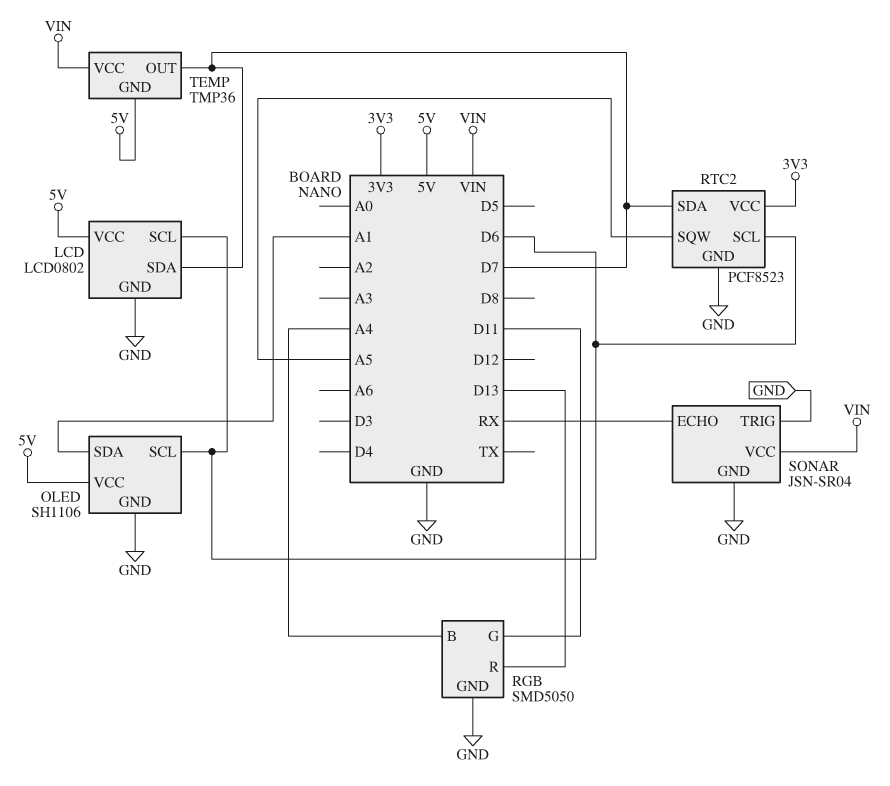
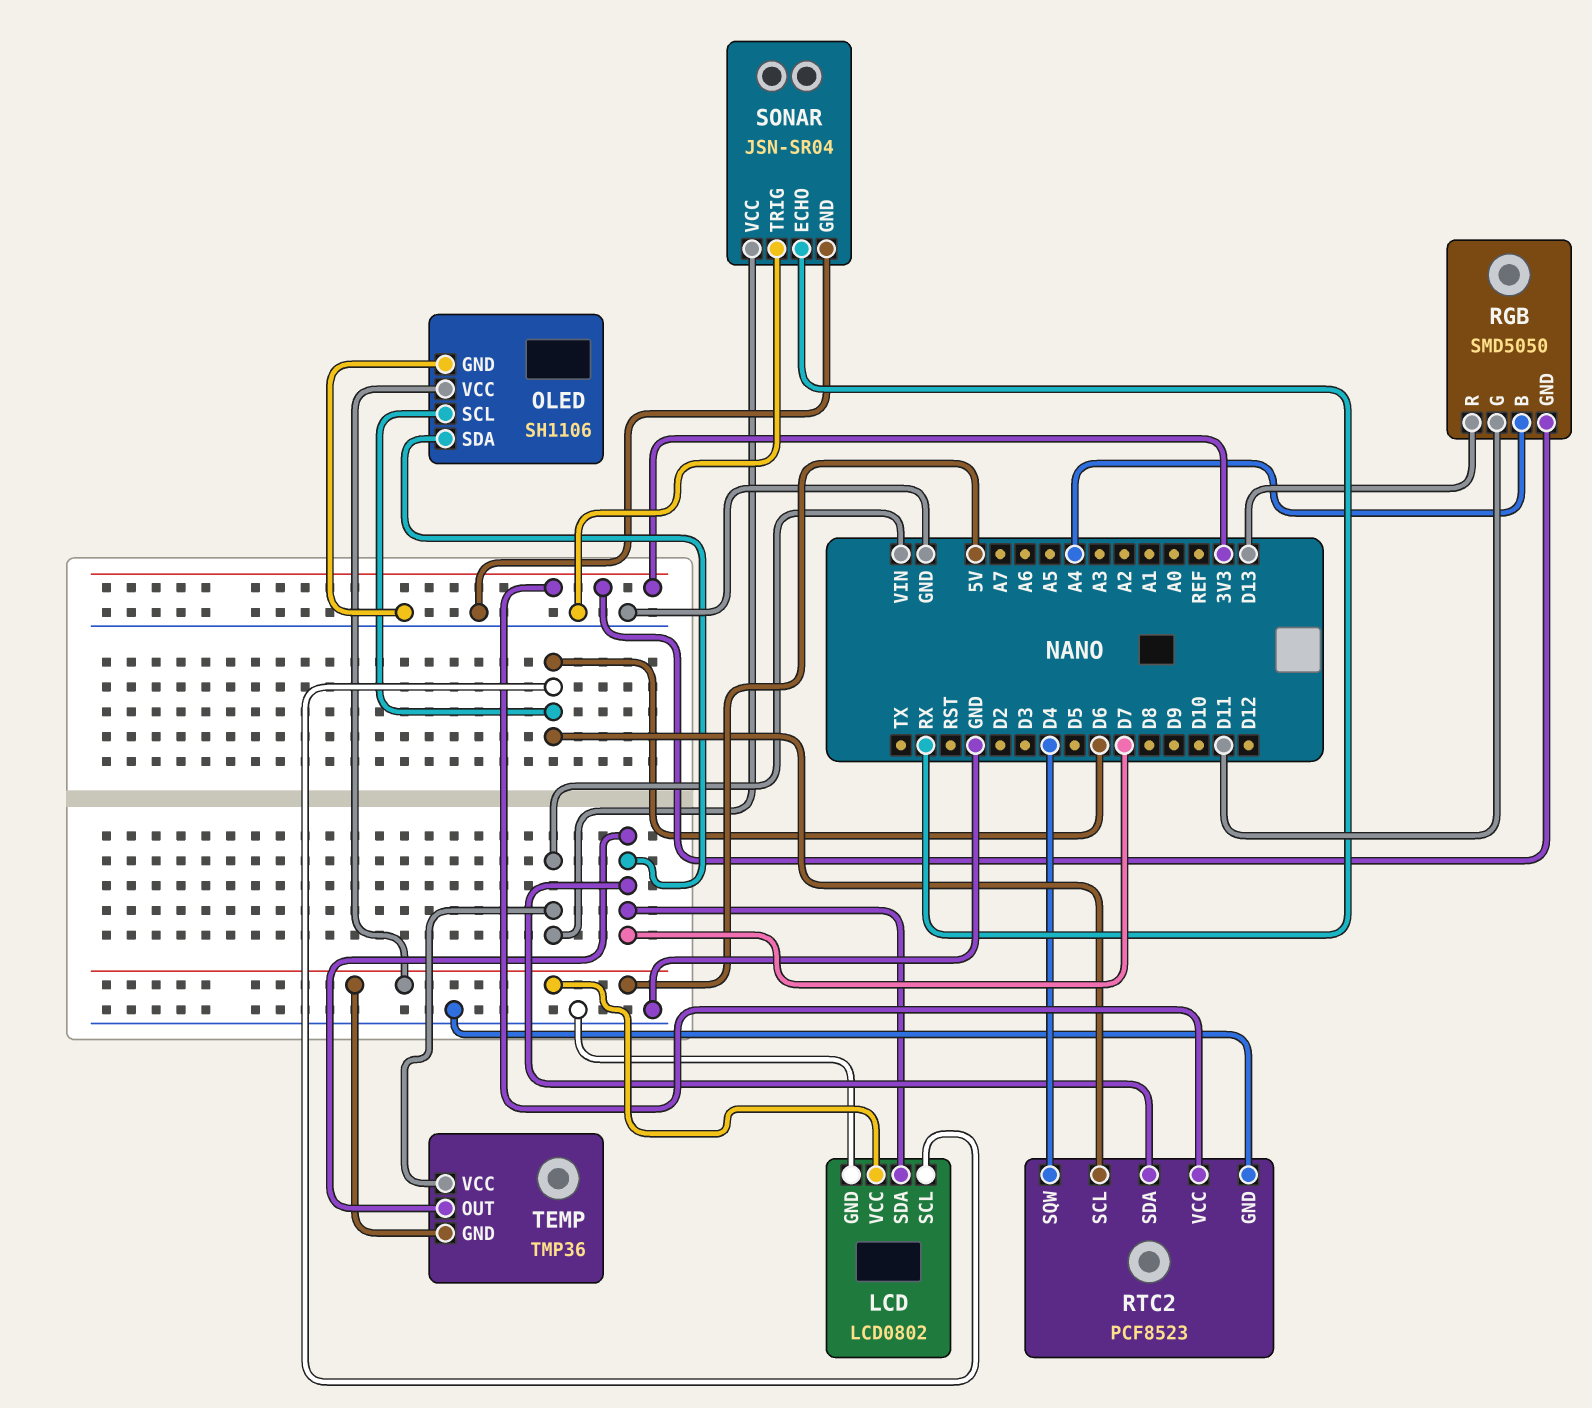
OLED pin SDA: A1 -> D7
RGB pin GND: GND -> 3V3
RTC2 pin SQW: A5 -> D4

